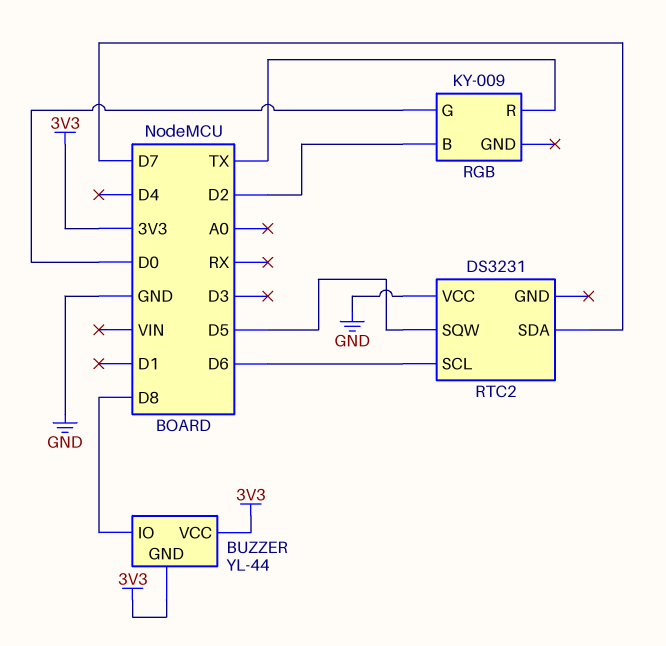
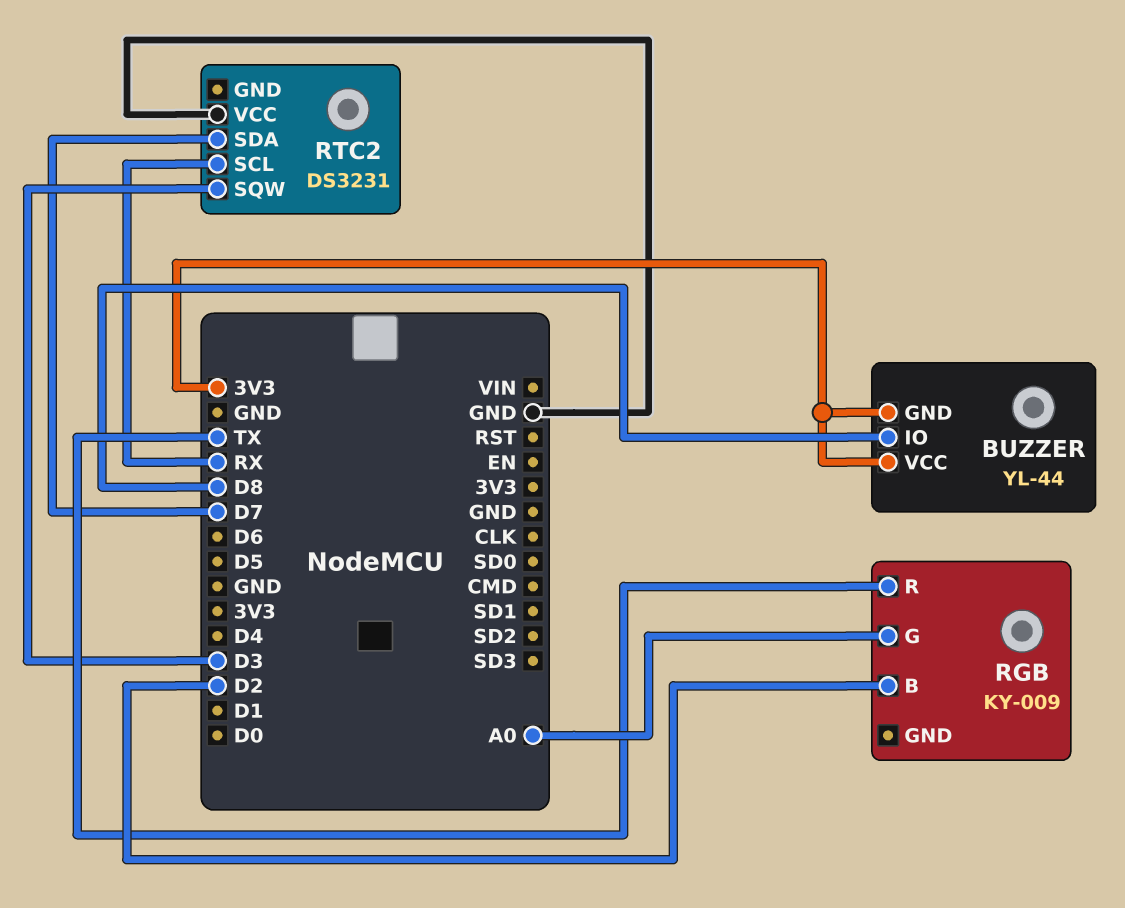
RGB pin G: D0 -> A0
RTC2 pin SCL: D6 -> RX
RTC2 pin SQW: D5 -> D3

